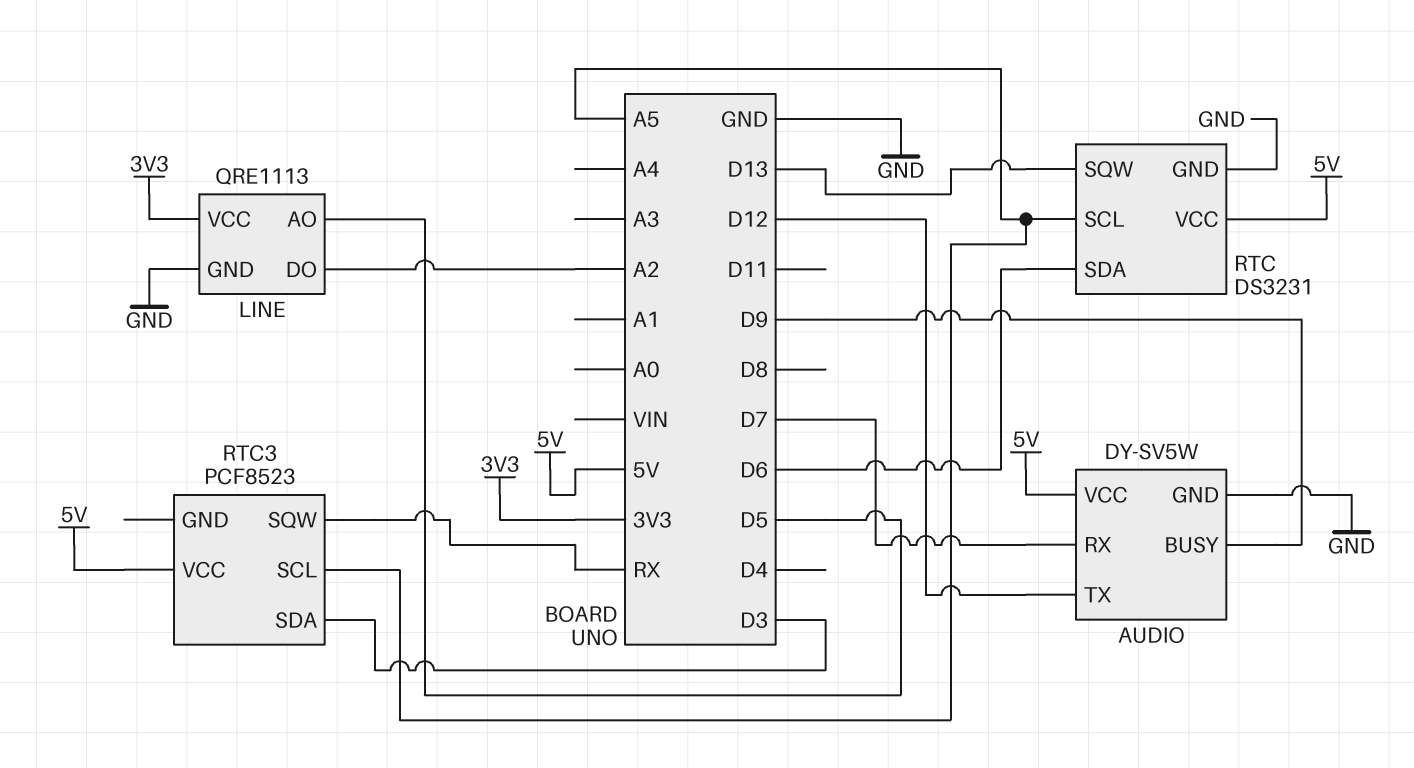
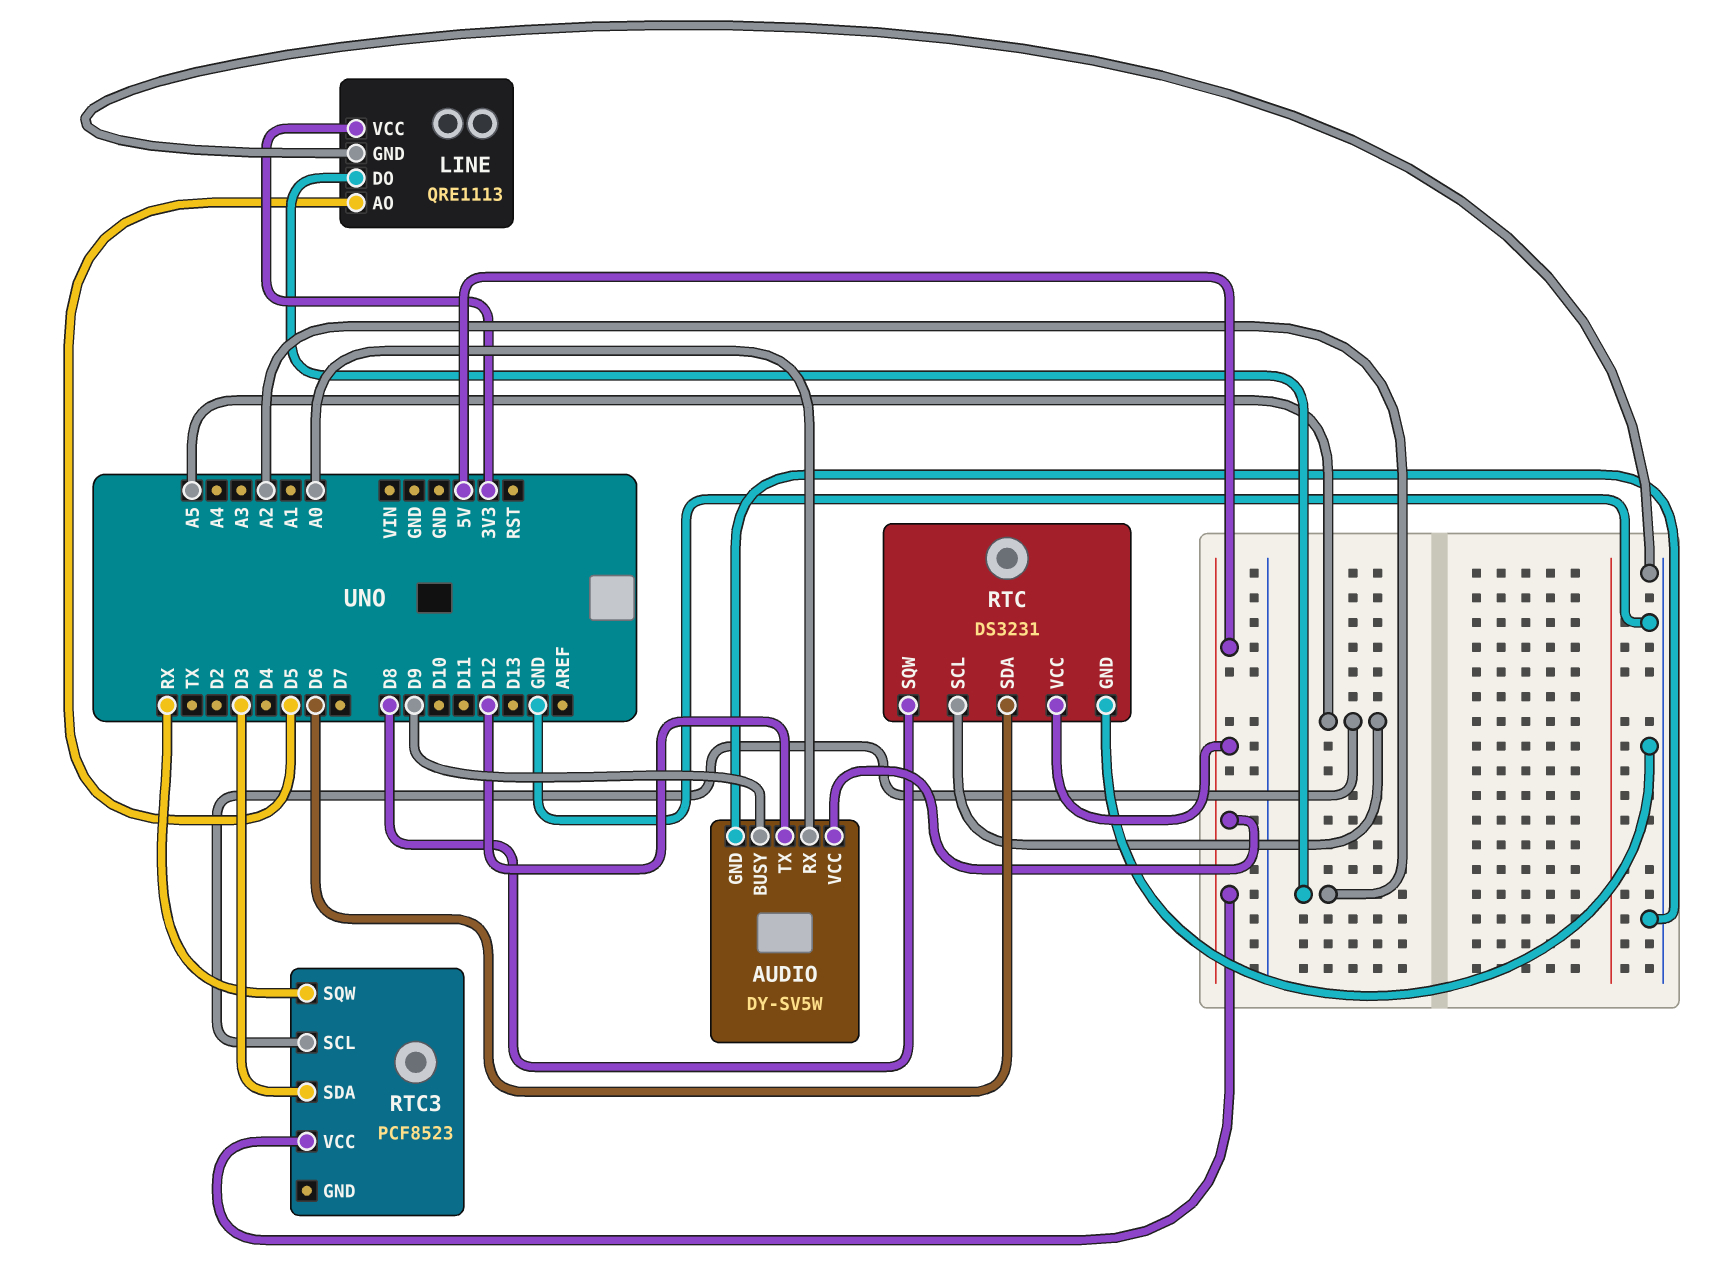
AUDIO pin RX: D7 -> A0
RTC pin SQW: D13 -> D8

